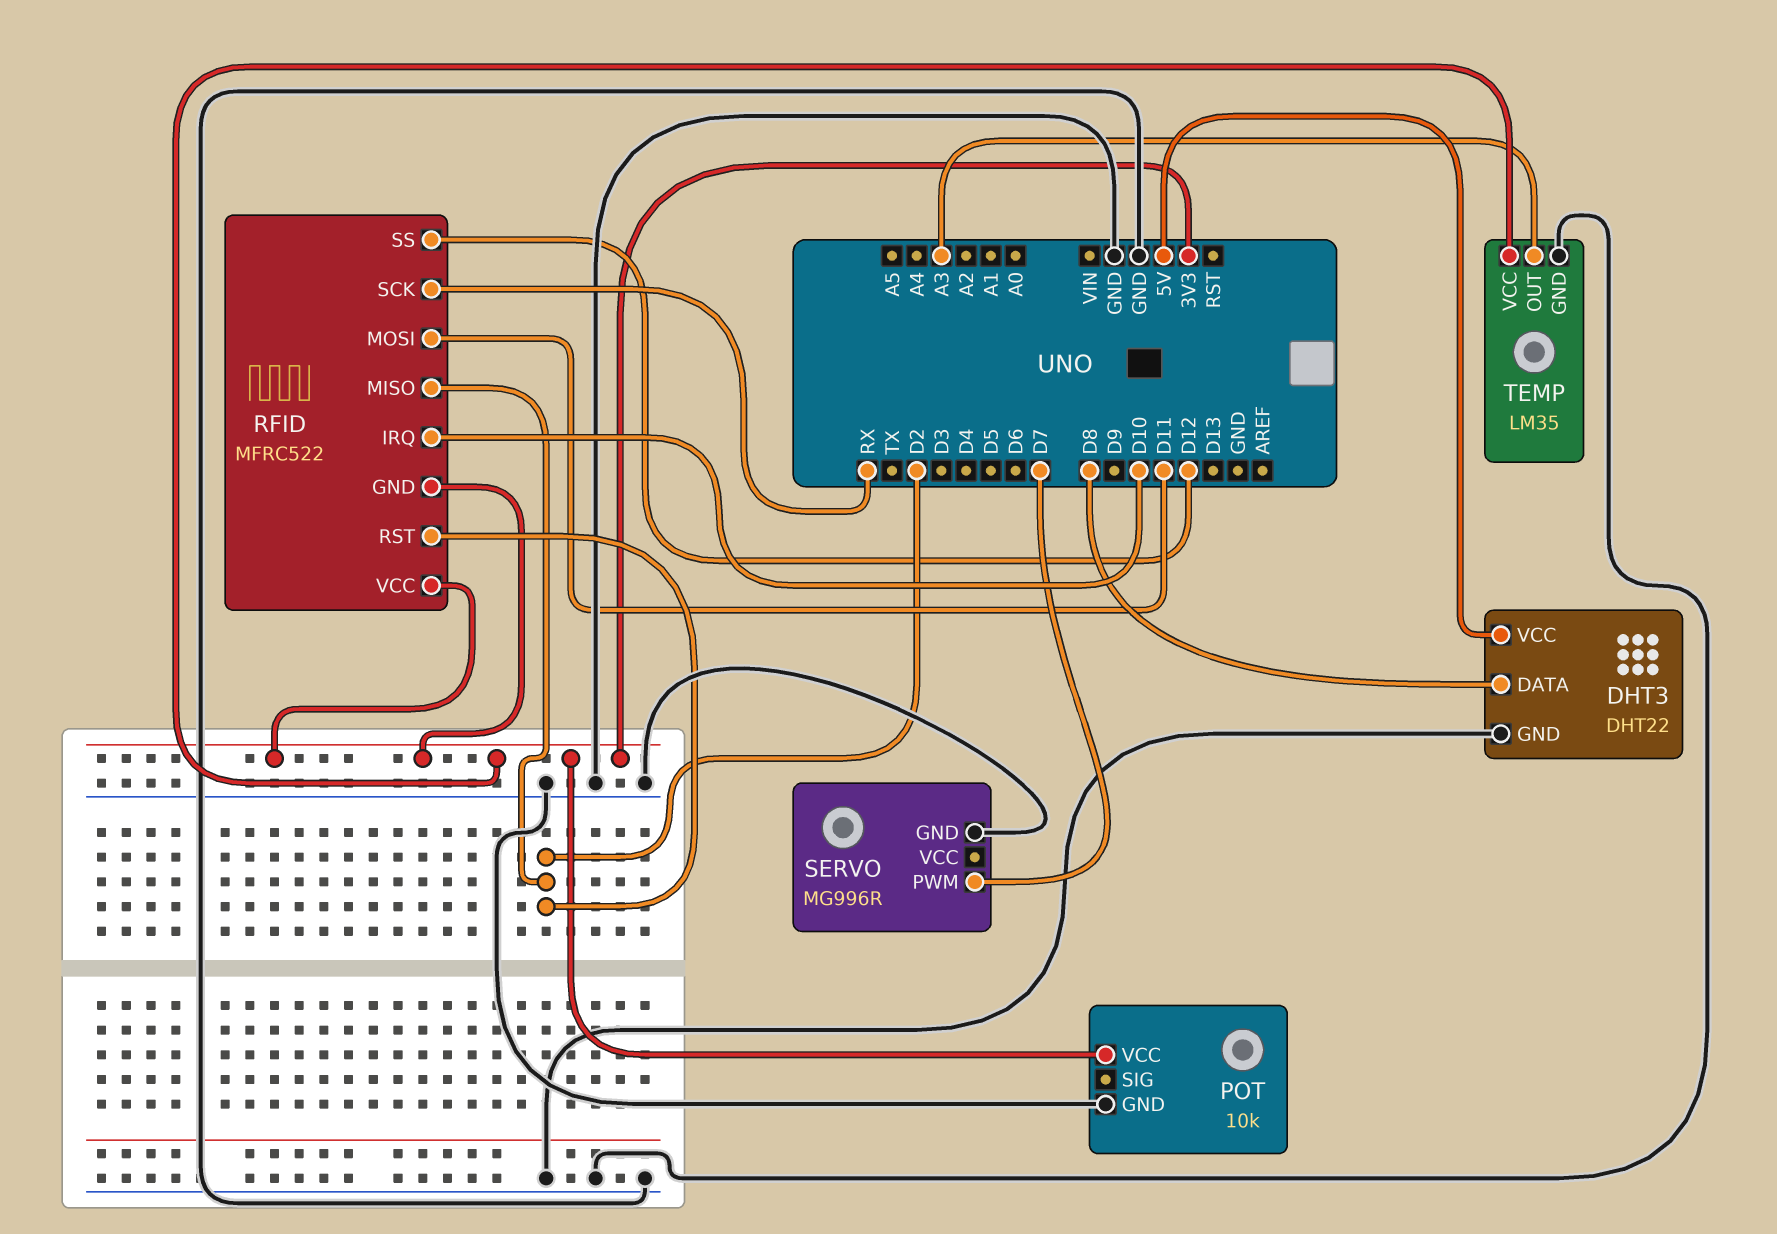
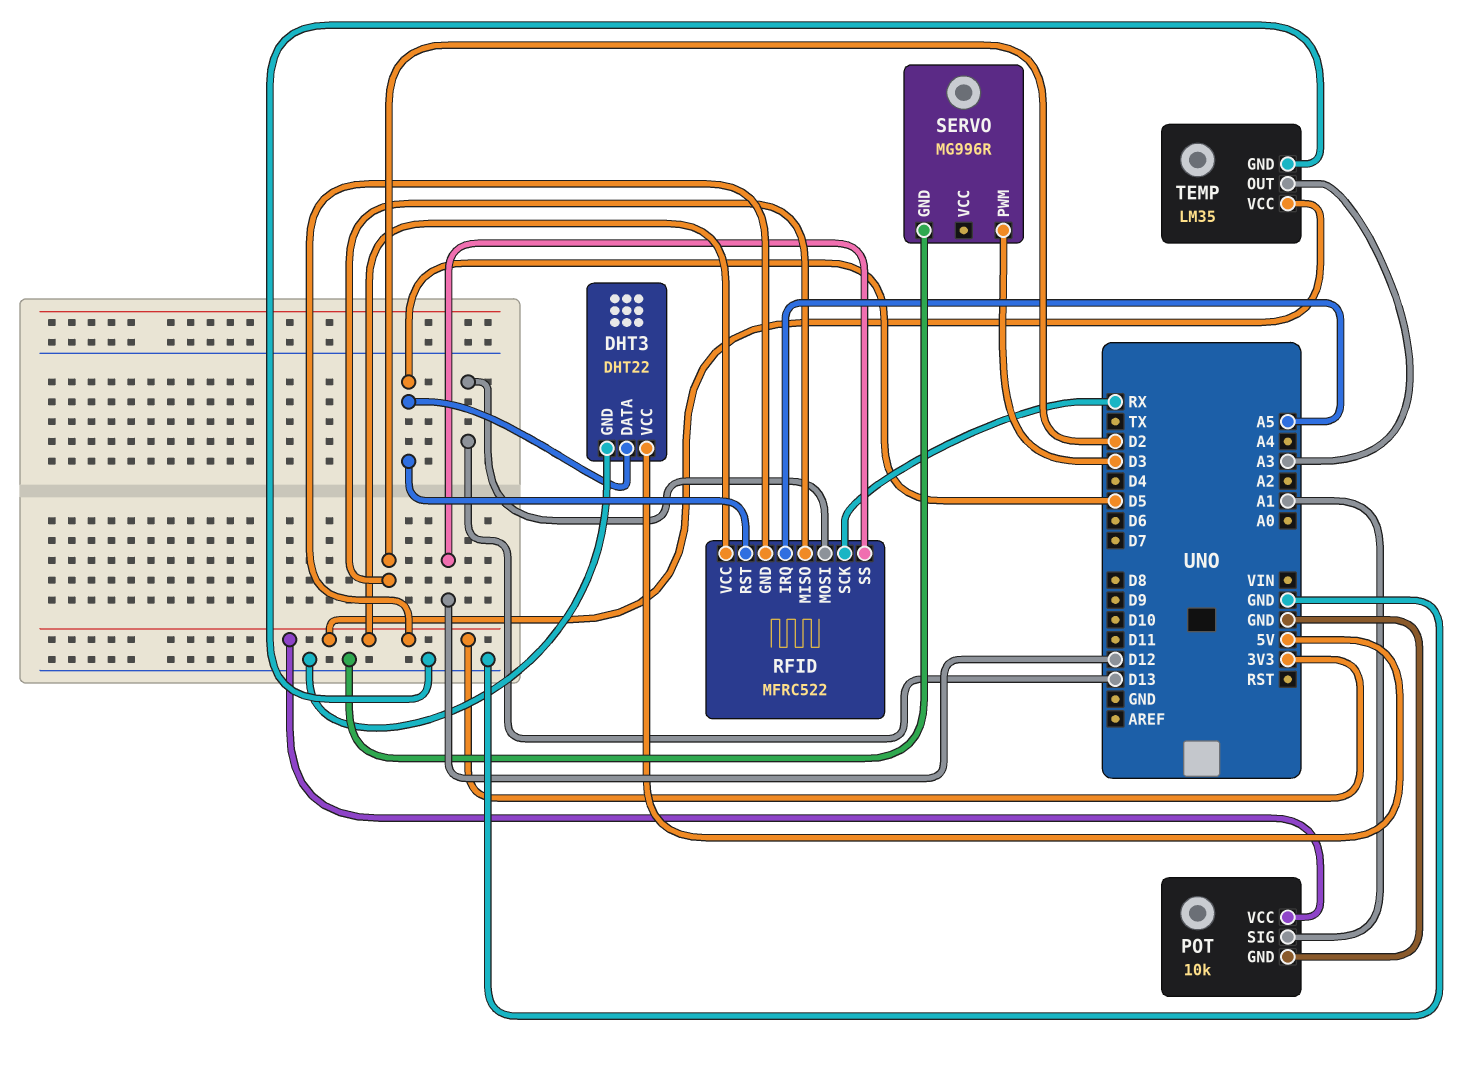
DHT3 pin DATA: D8 -> D5
POT pin SIG: none -> A1
RFID pin IRQ: D10 -> A5
RFID pin MOSI: D11 -> D13
RFID pin RST: D2 -> D5
SERVO pin PWM: D7 -> D3

